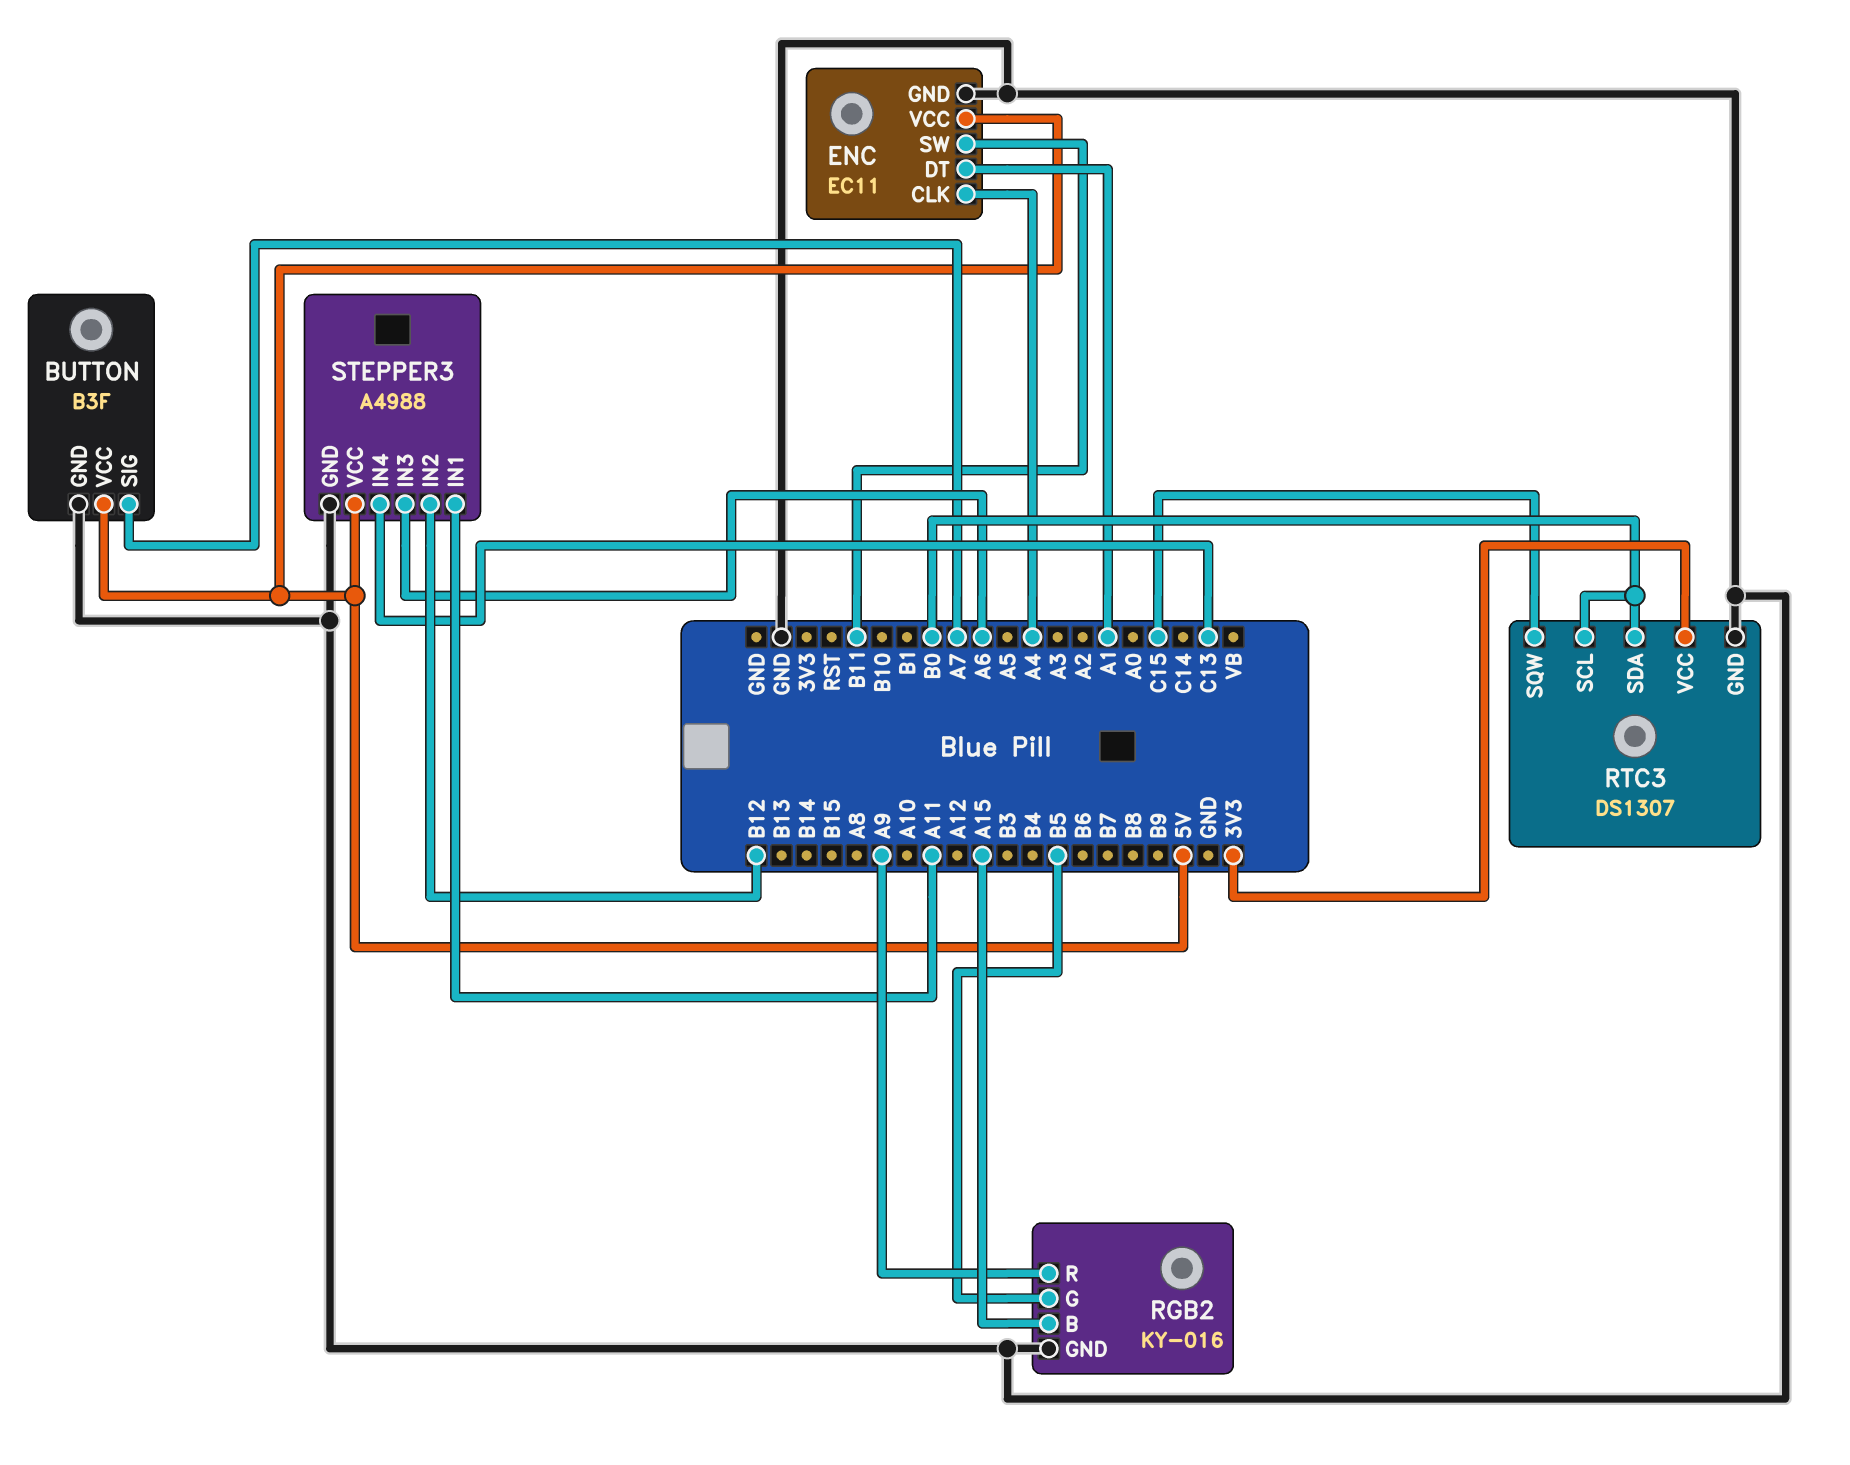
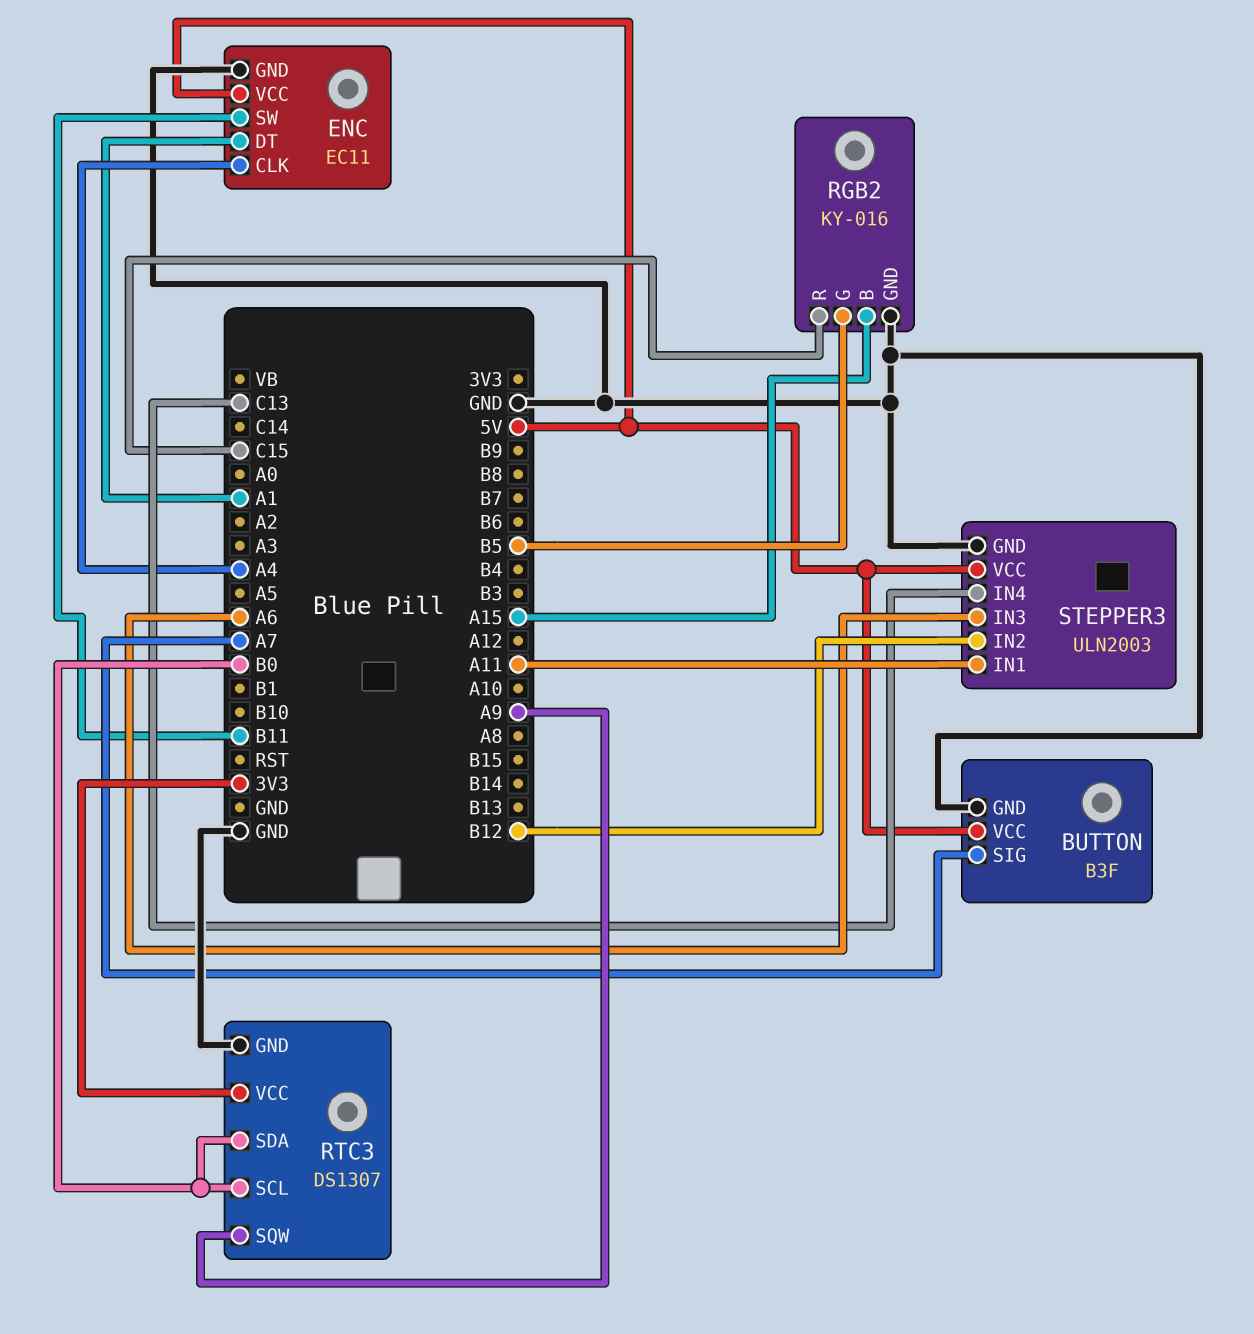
RGB2 pin R: A9 -> C15
RTC3 pin SQW: C15 -> A9
STEPPER3: A4988 -> ULN2003

